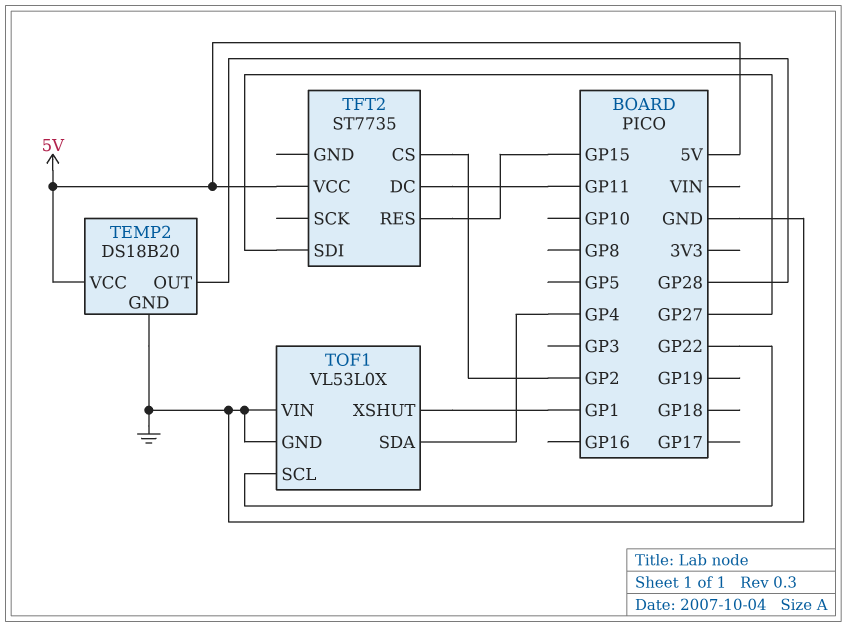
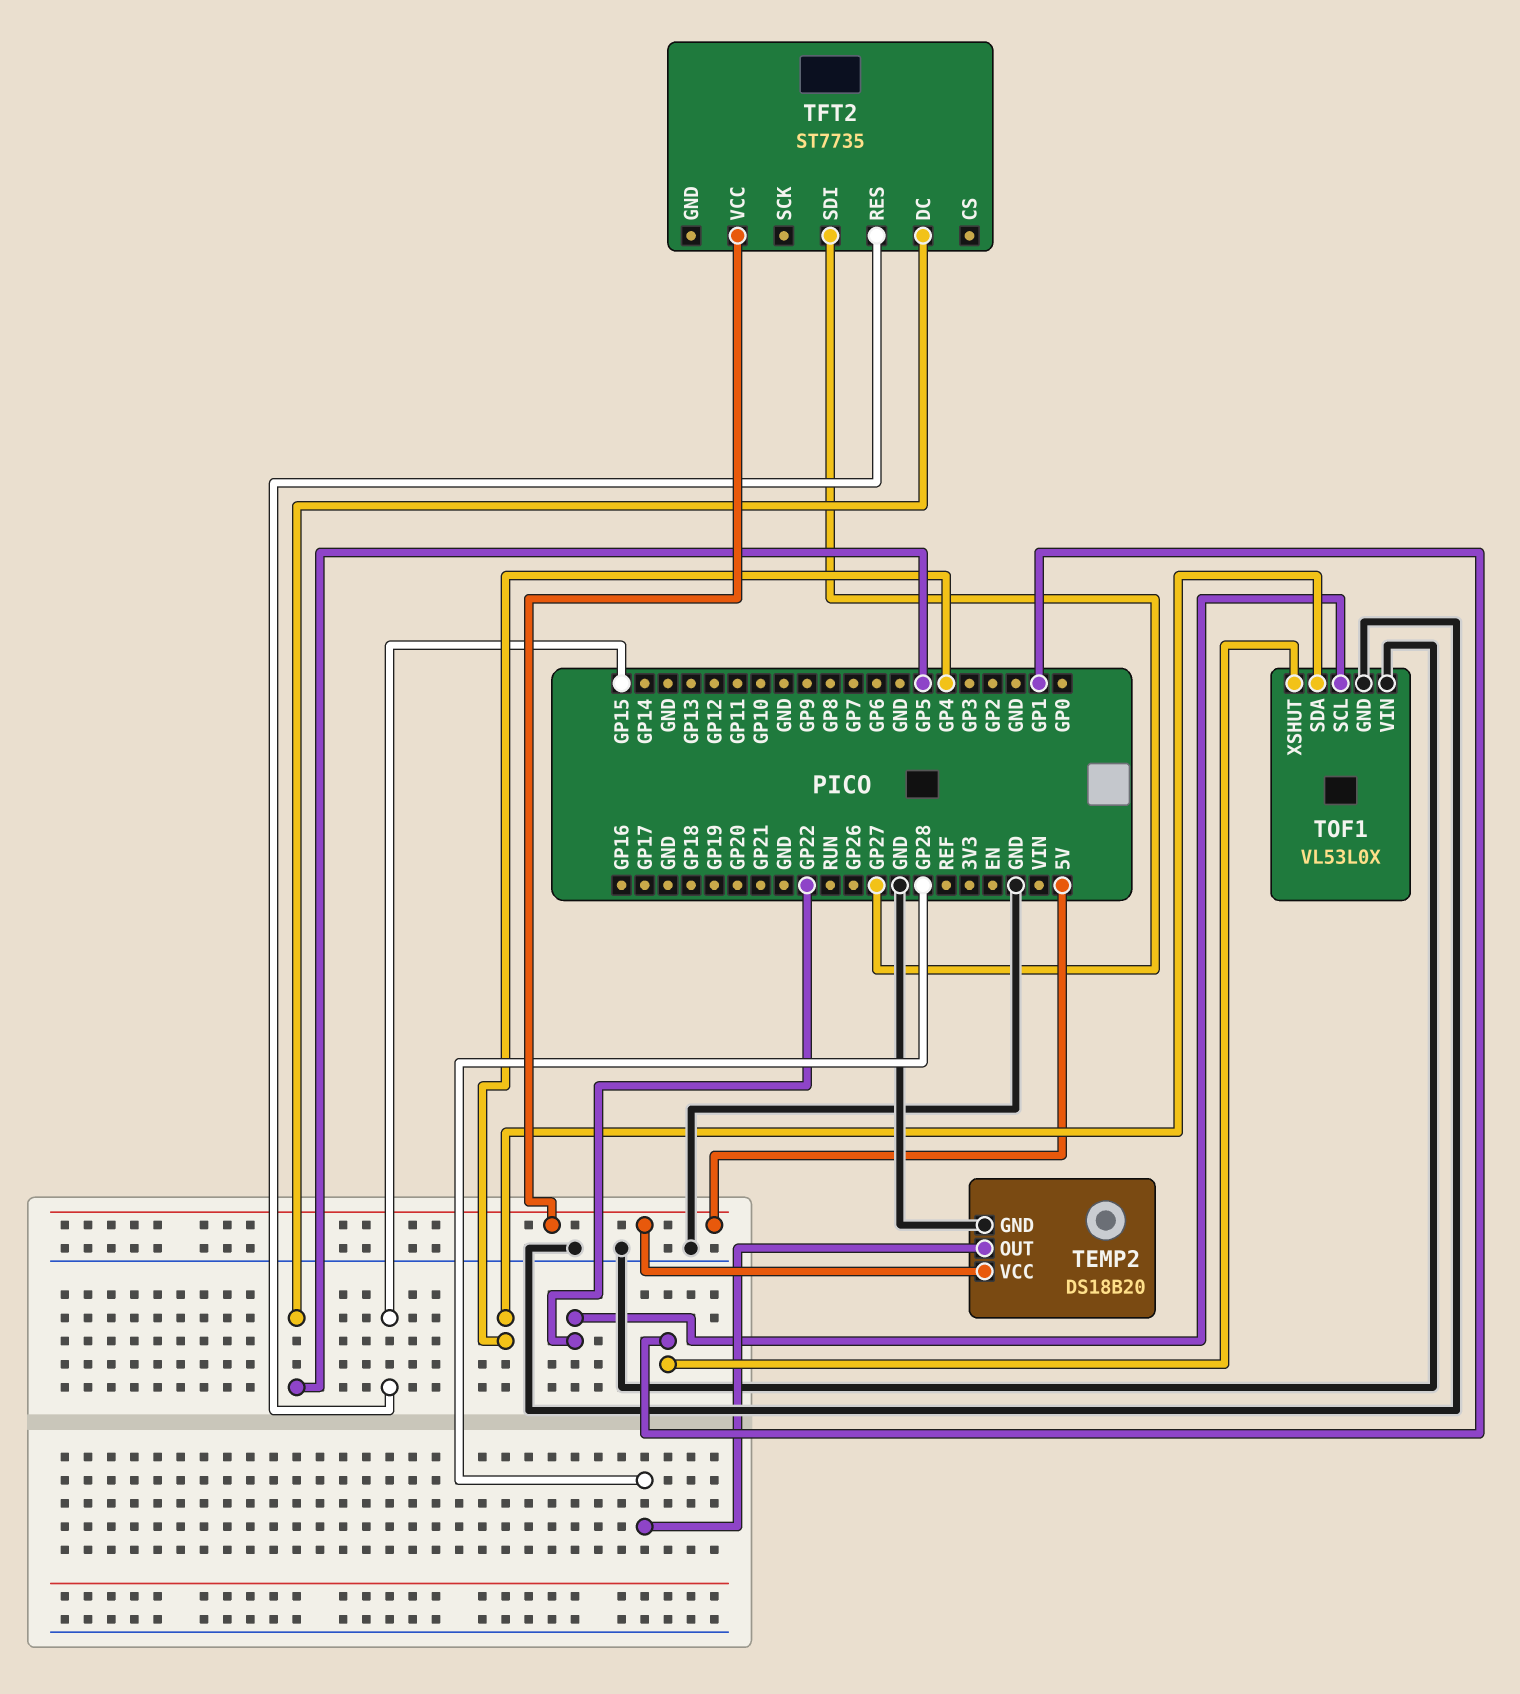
TFT2 pin CS: GP2 -> none
TFT2 pin DC: GP11 -> GP5

